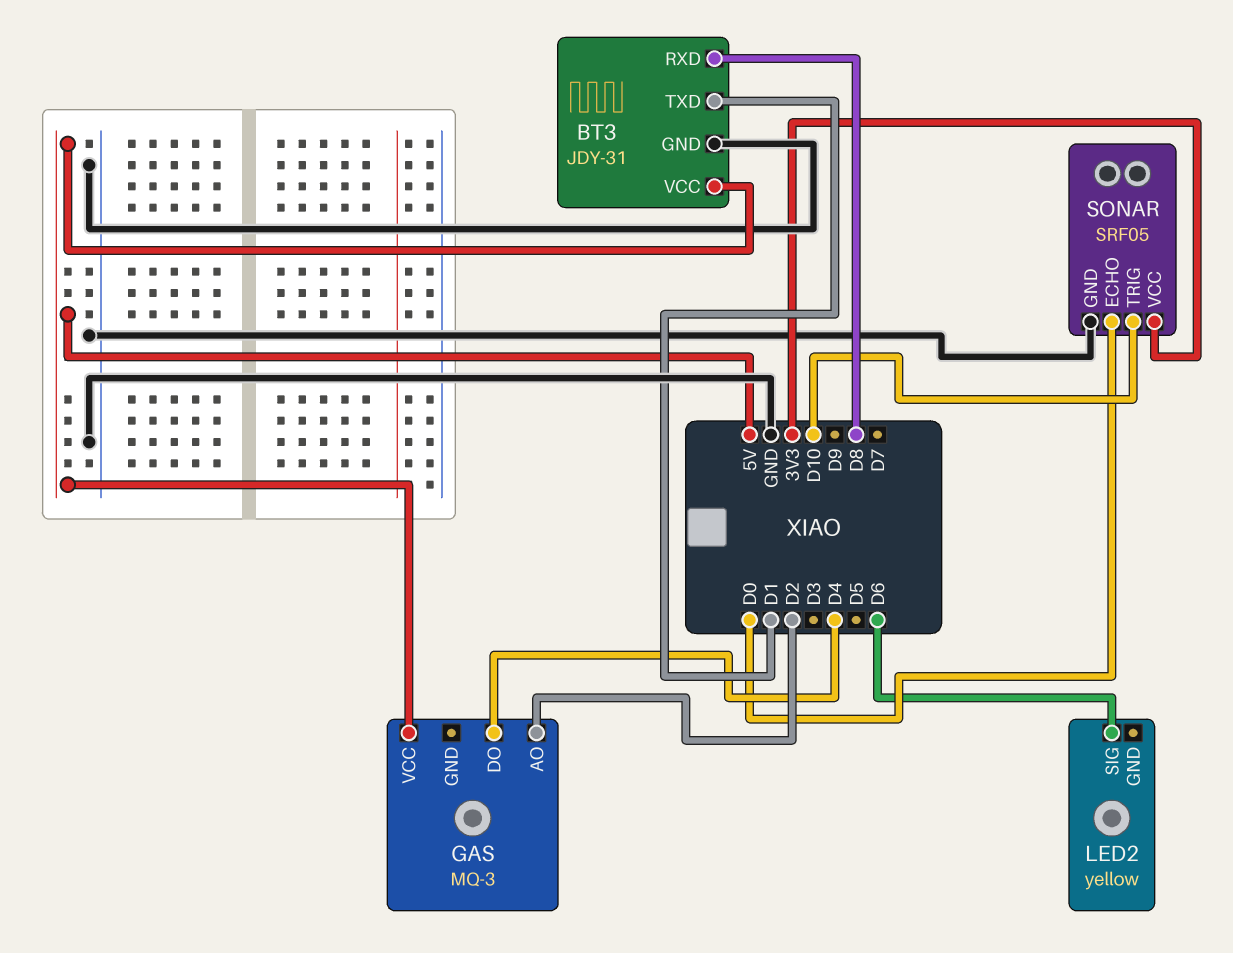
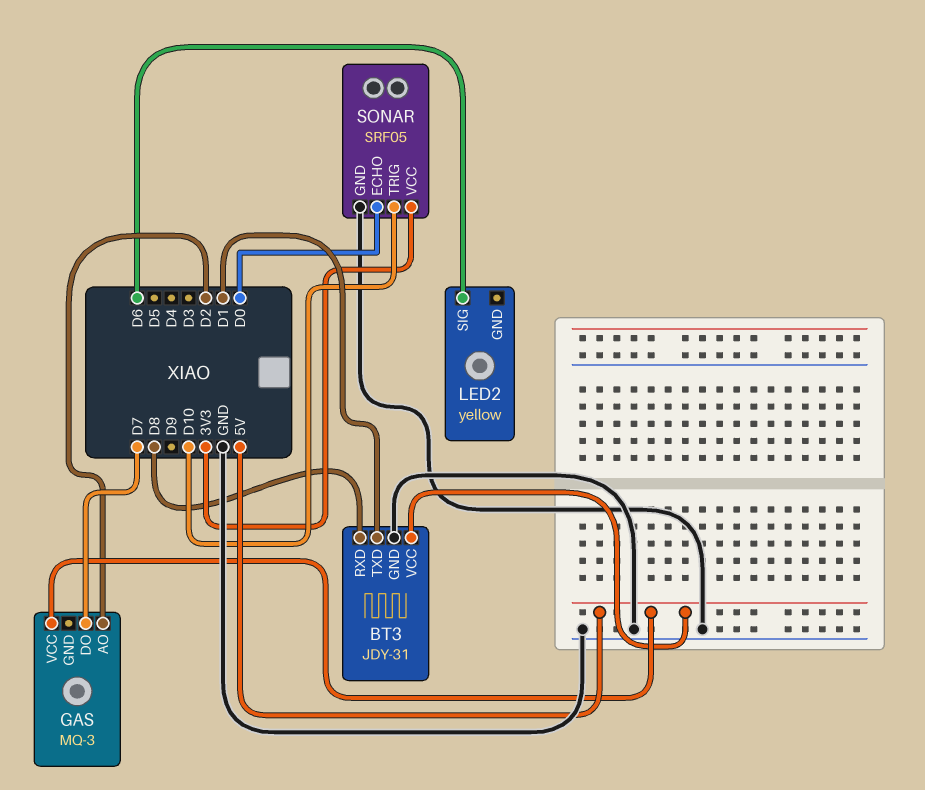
GAS pin DO: D4 -> D7

